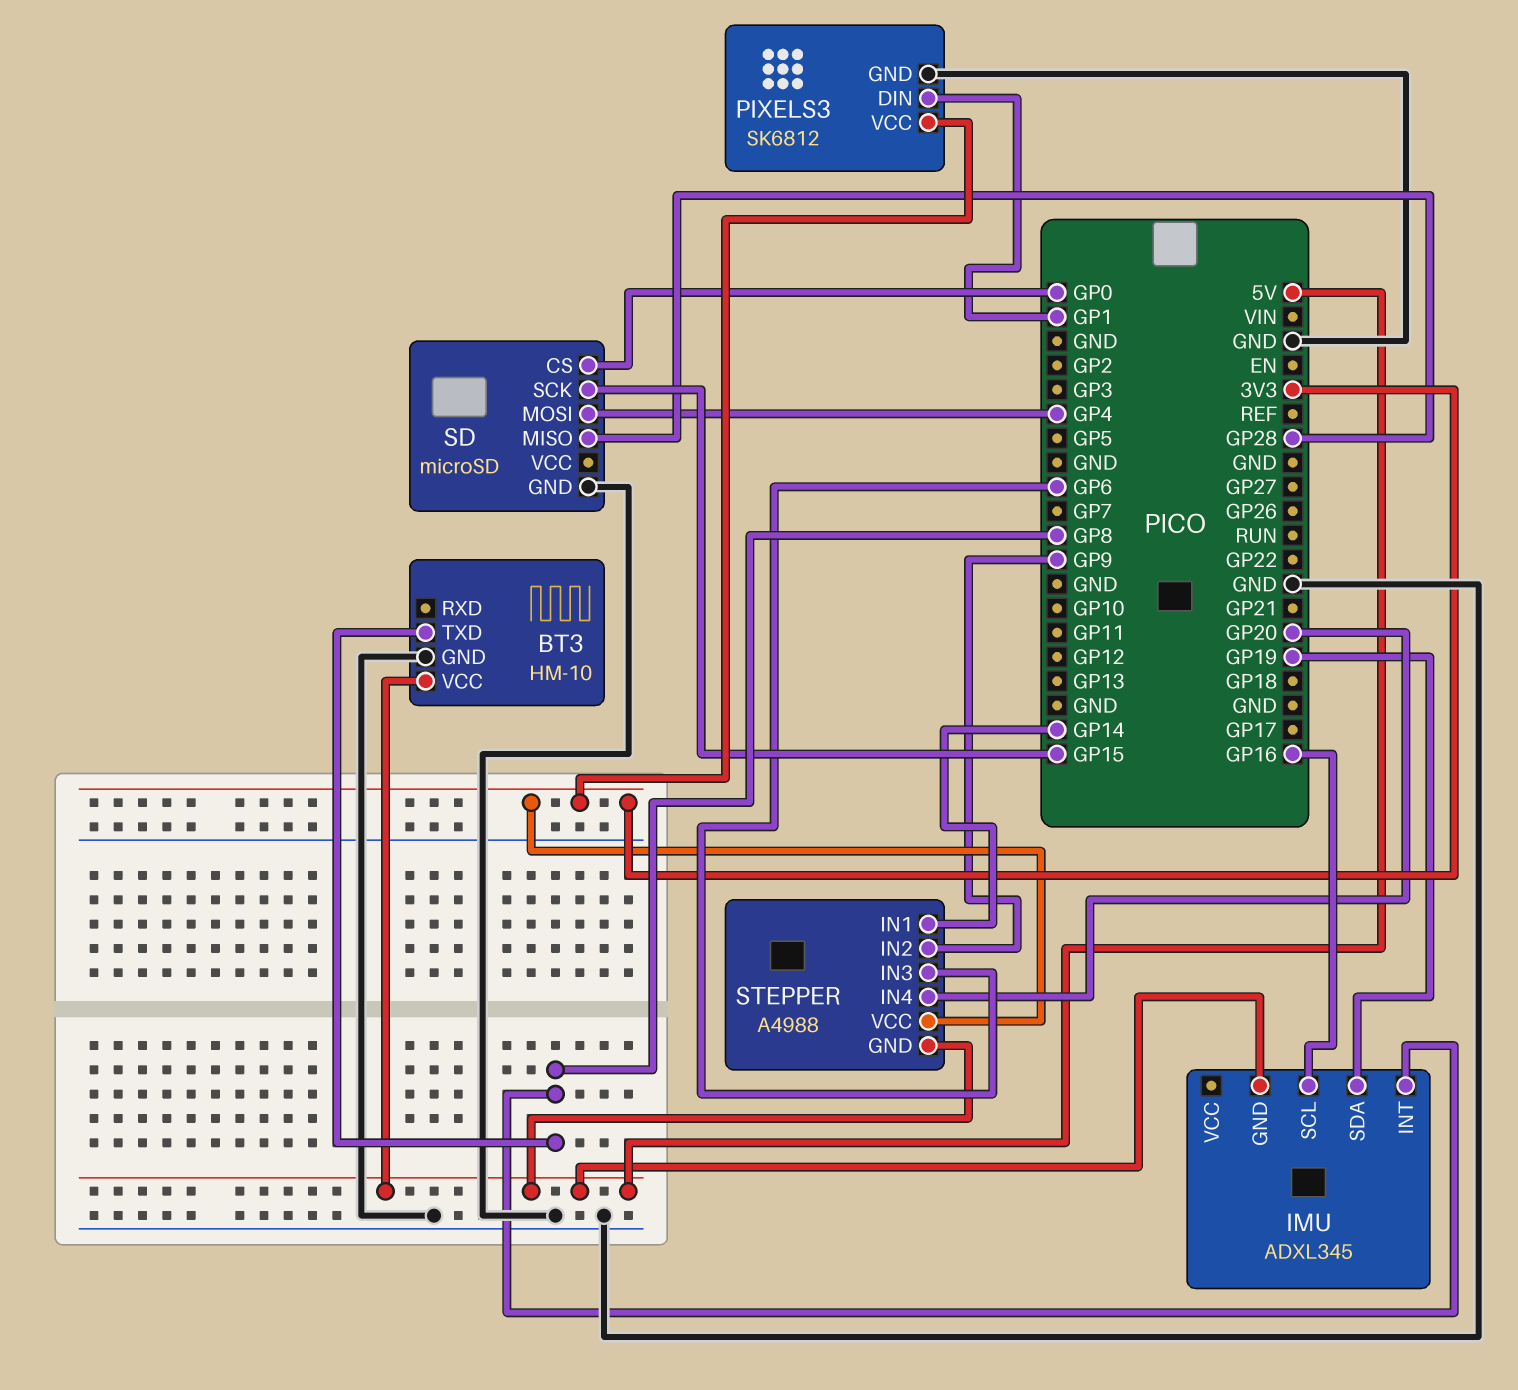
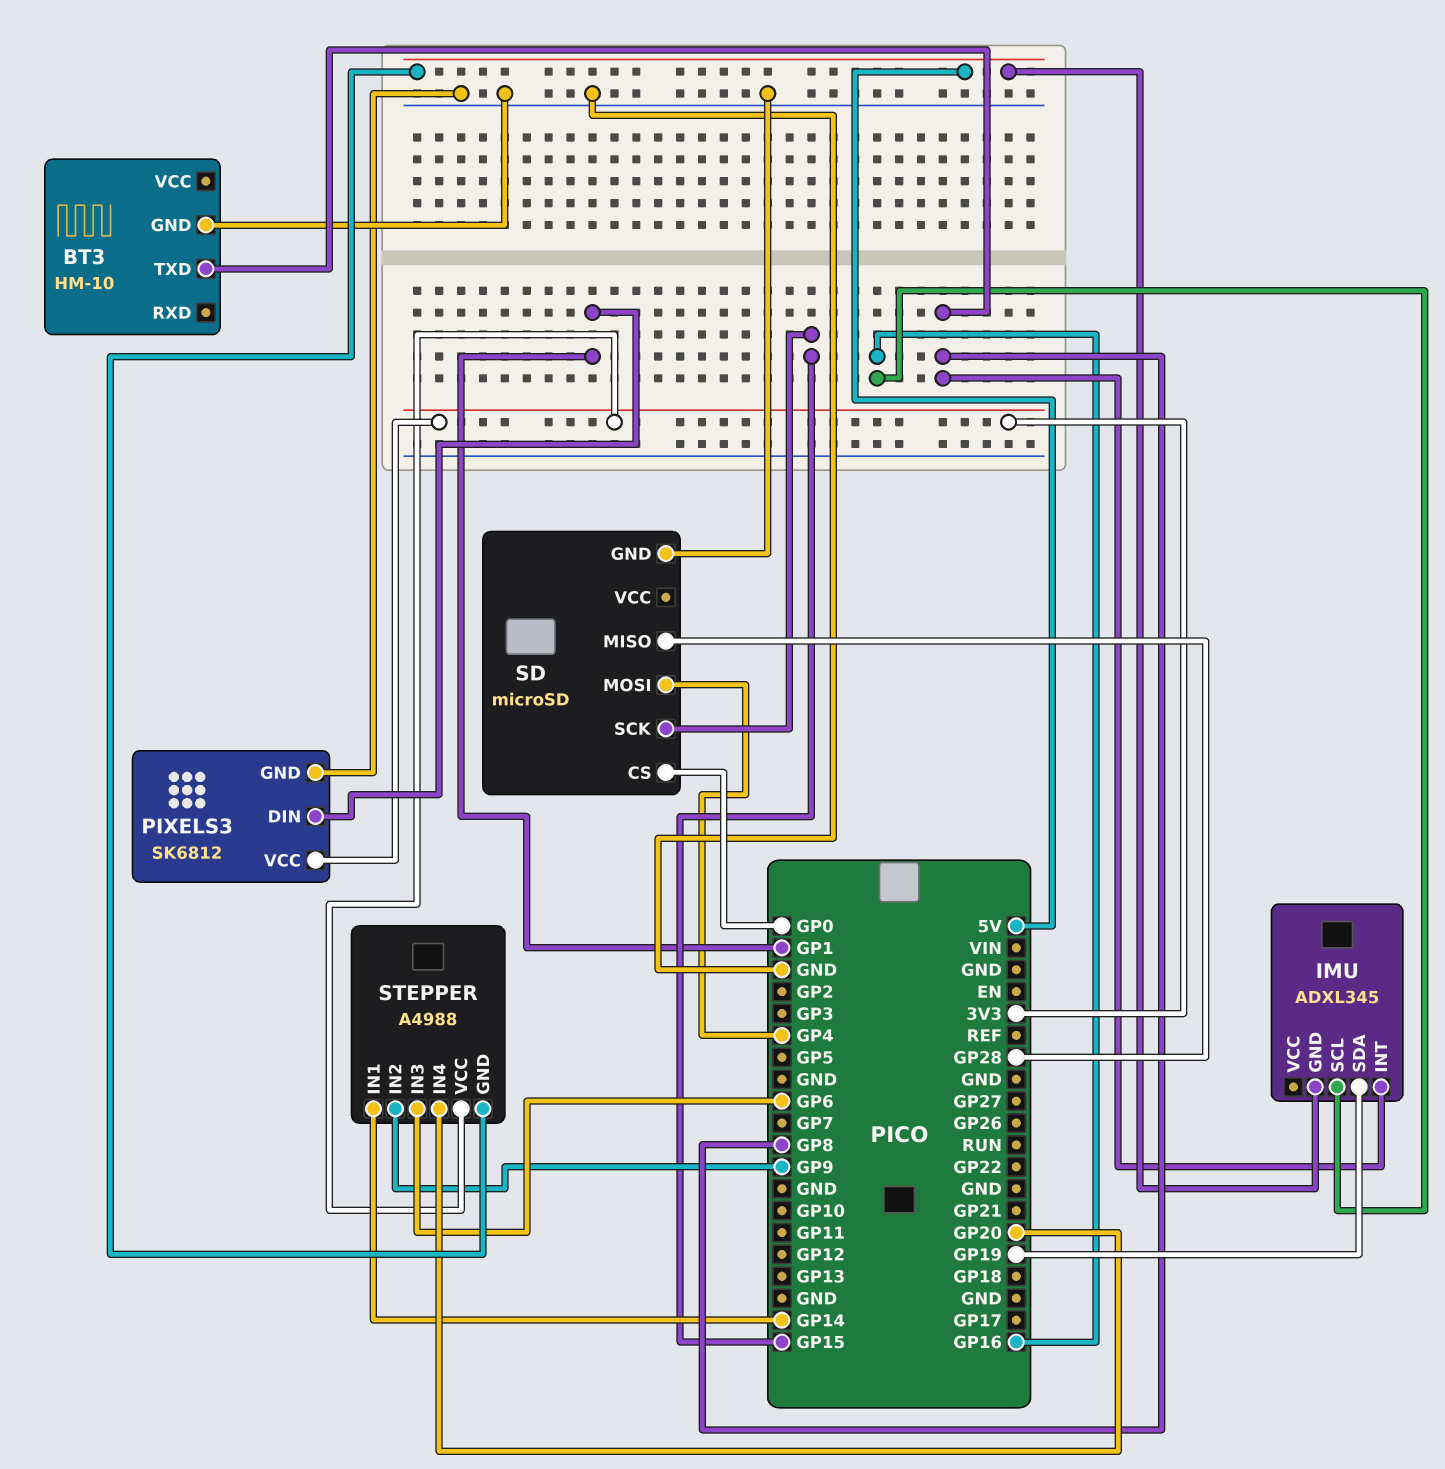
BT3 pin VCC: 5V -> none

